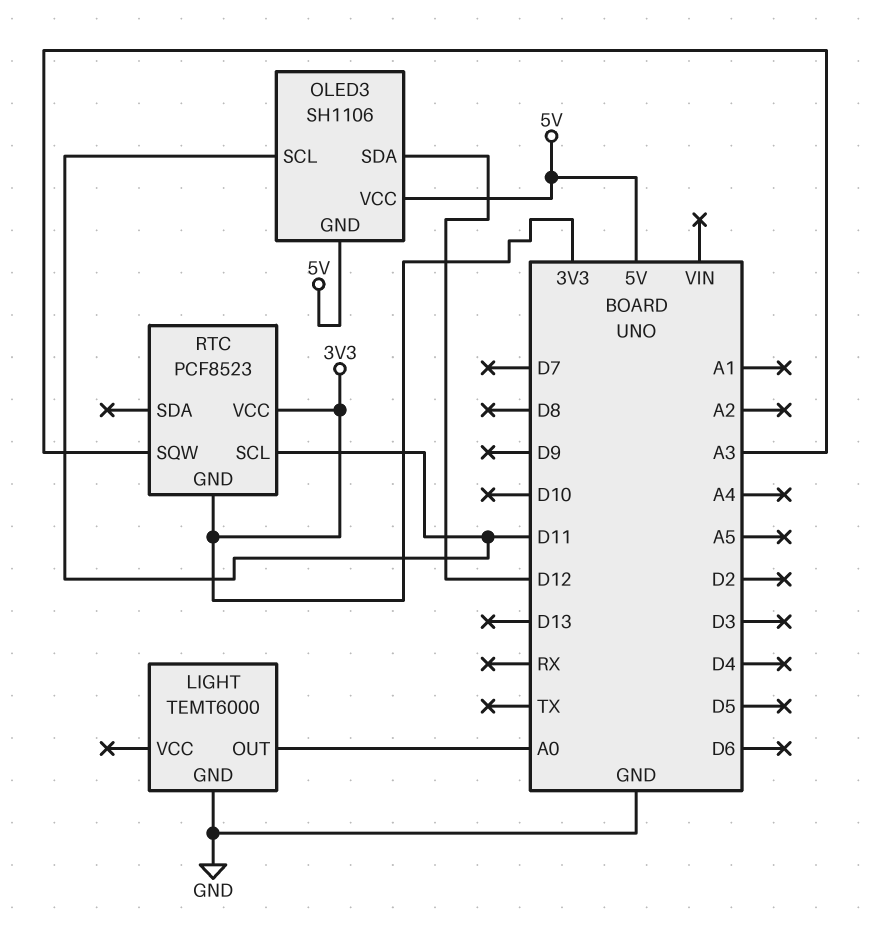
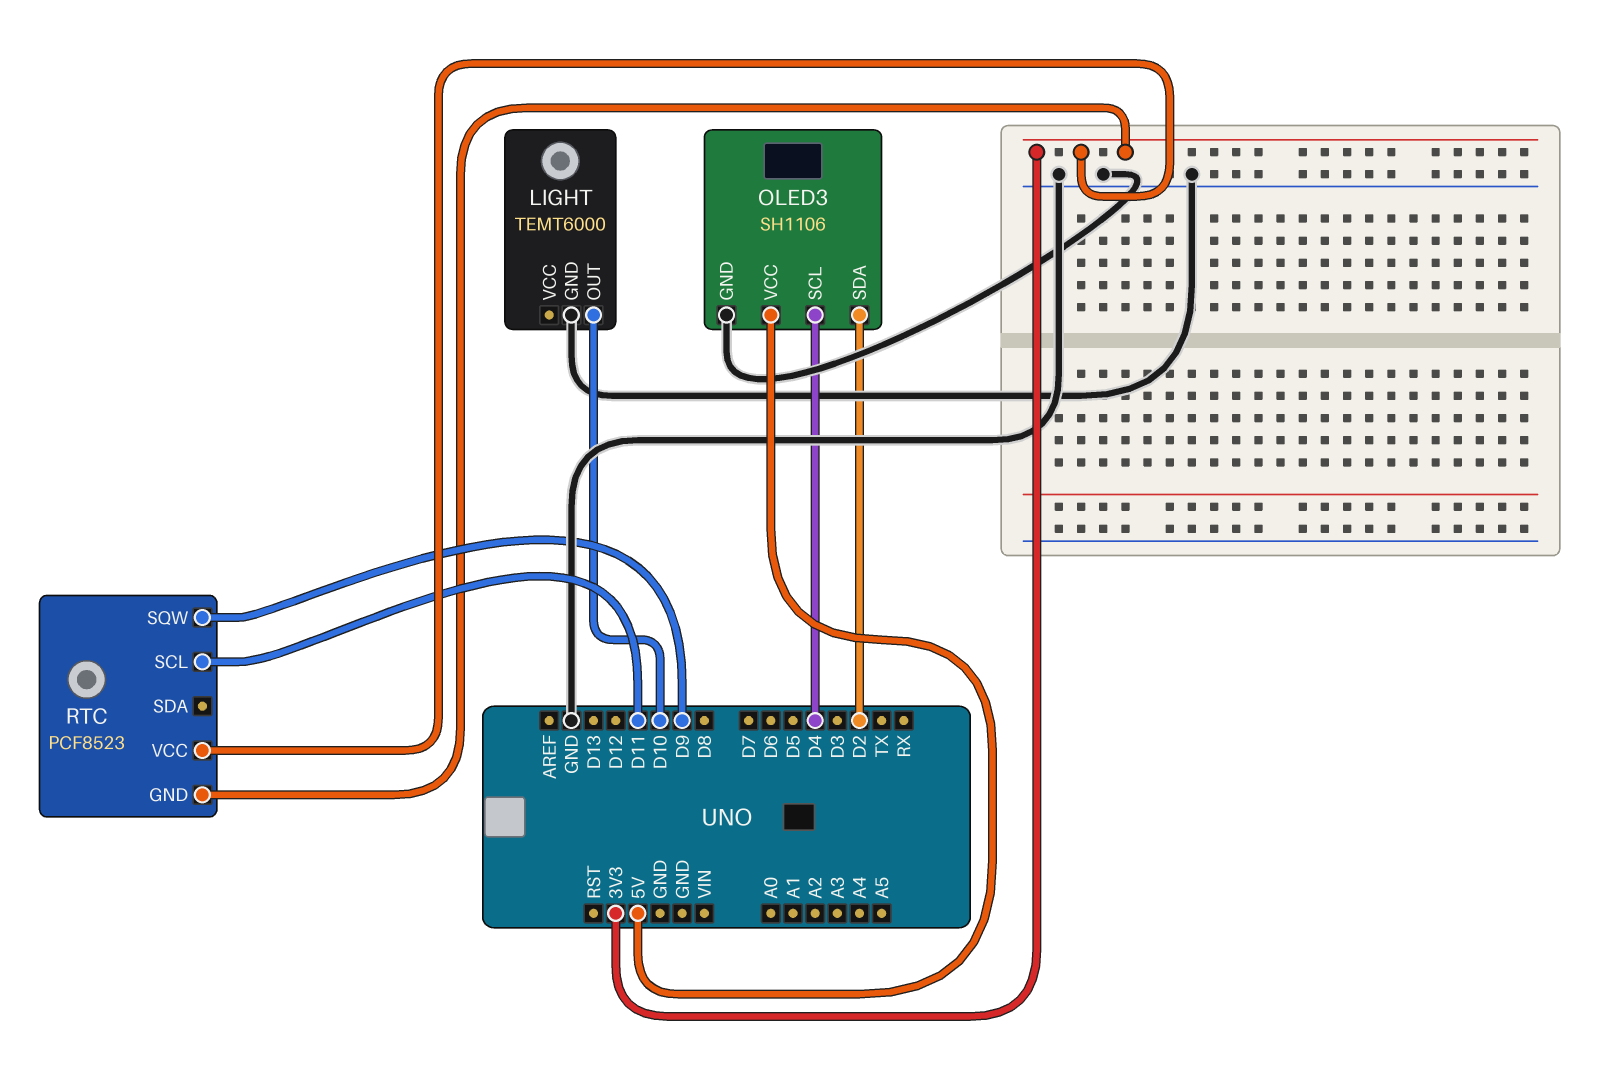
LIGHT pin OUT: A0 -> D10
OLED3 pin GND: 5V -> GND
OLED3 pin SCL: D11 -> D4
OLED3 pin SDA: D12 -> D2
RTC pin SQW: A3 -> D9

